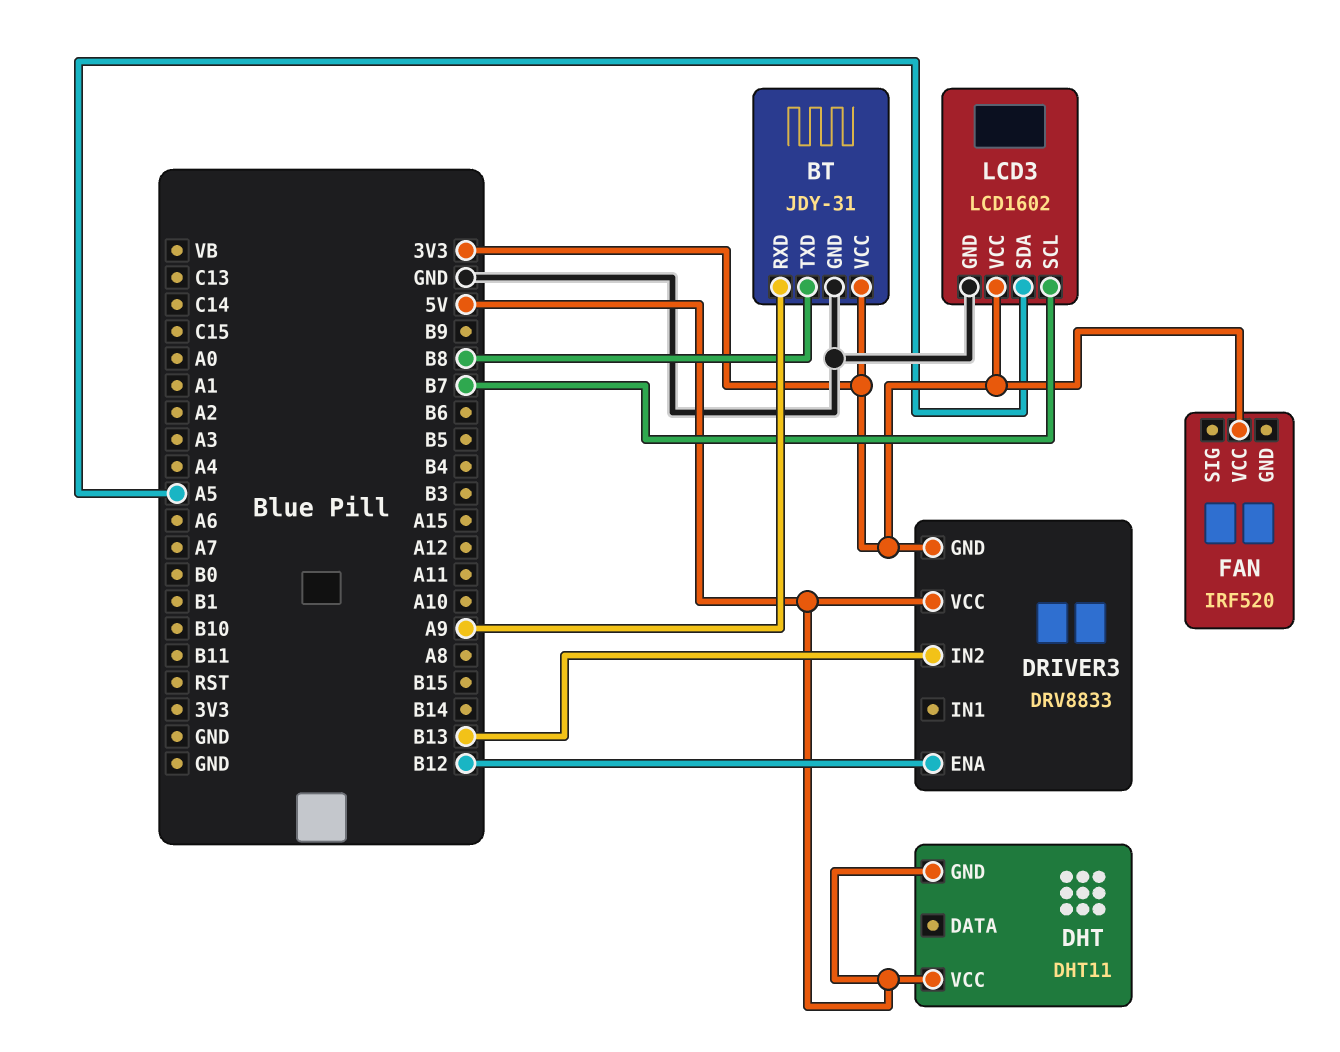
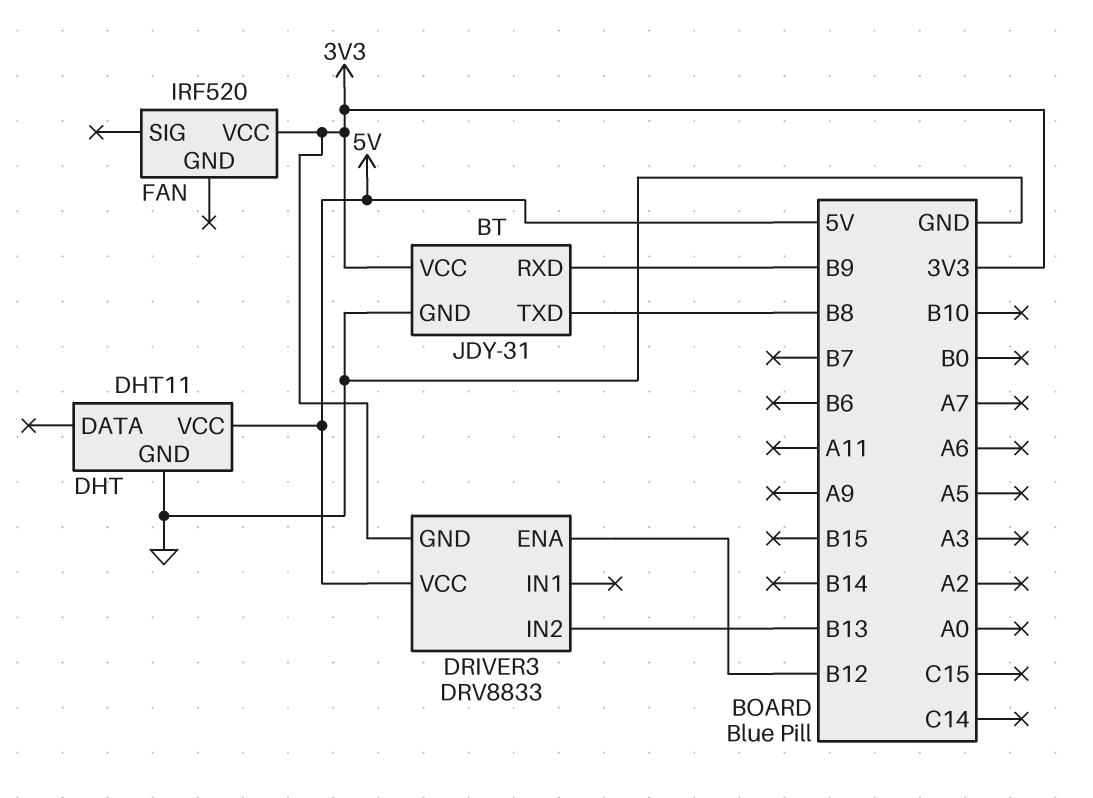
BT pin RXD: A9 -> B9
DHT pin GND: 5V -> GND
LCD3: LCD1602 -> none
LCD3 pin GND: GND -> none
LCD3 pin SCL: B7 -> none
LCD3 pin SDA: A5 -> none
LCD3 pin VCC: 3V3 -> none

